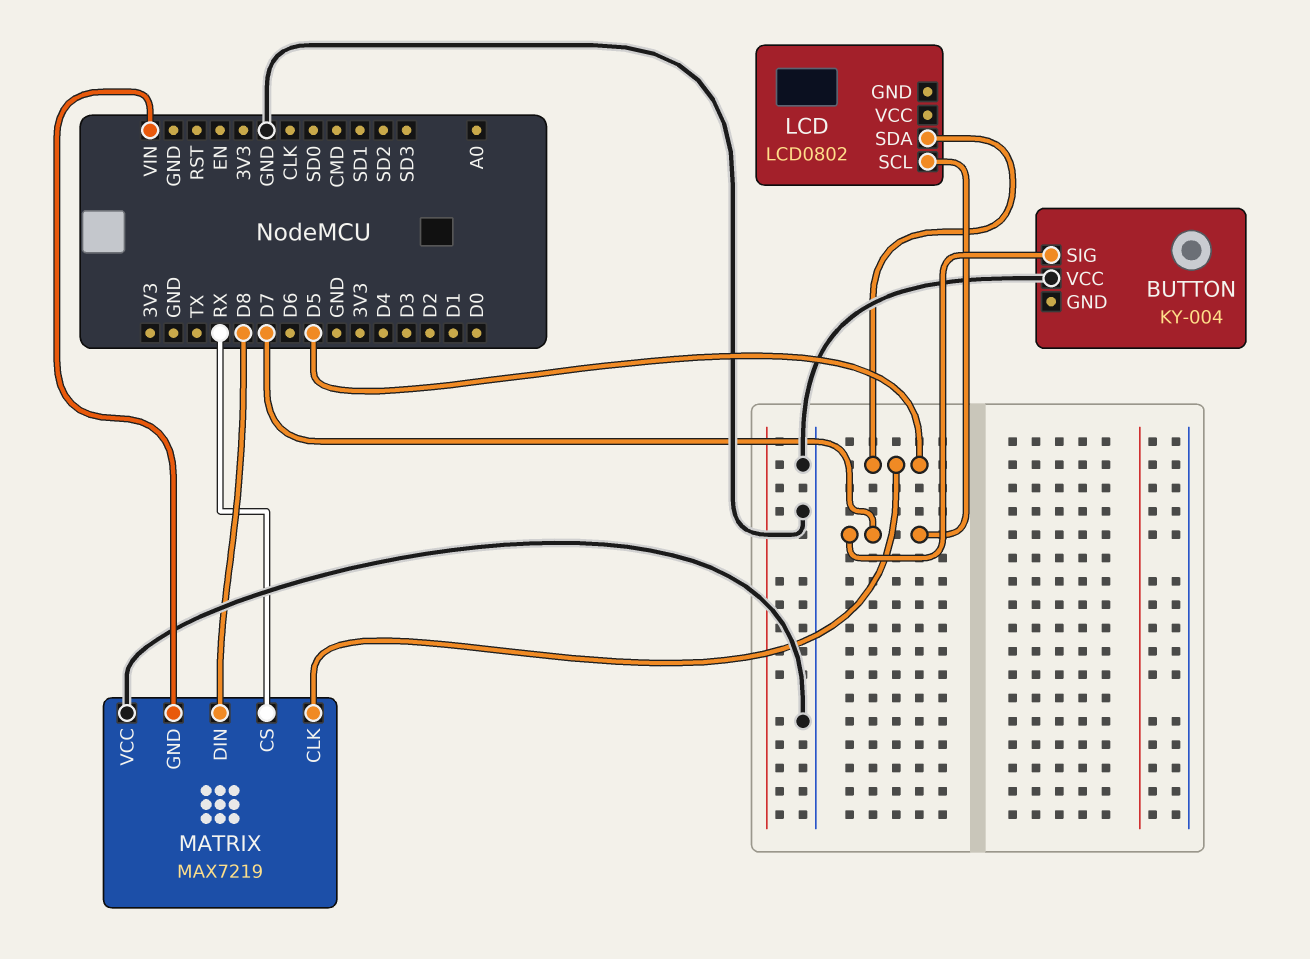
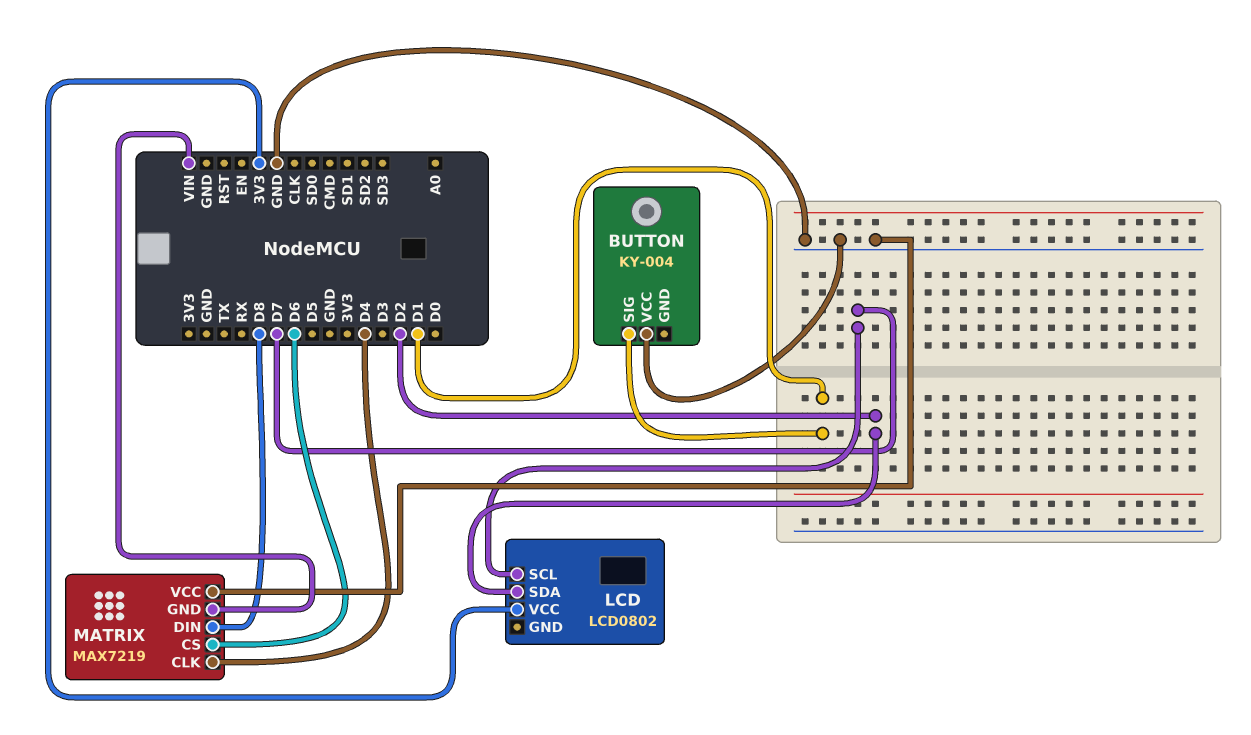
BUTTON pin SIG: D7 -> D1
LCD pin SDA: D5 -> D2
LCD pin VCC: none -> 3V3
MATRIX pin CLK: D5 -> D4
MATRIX pin CS: RX -> D6

